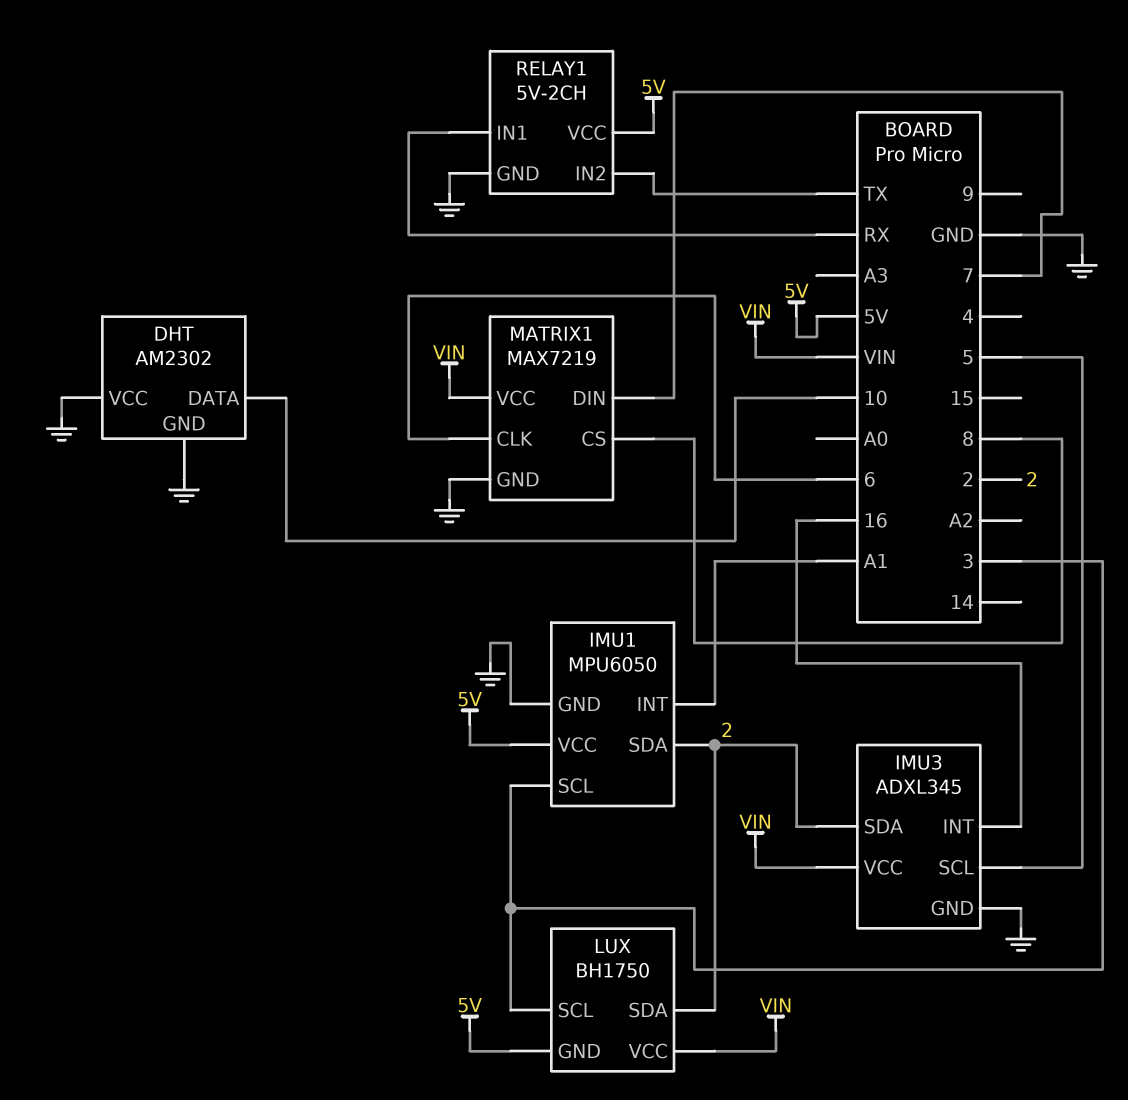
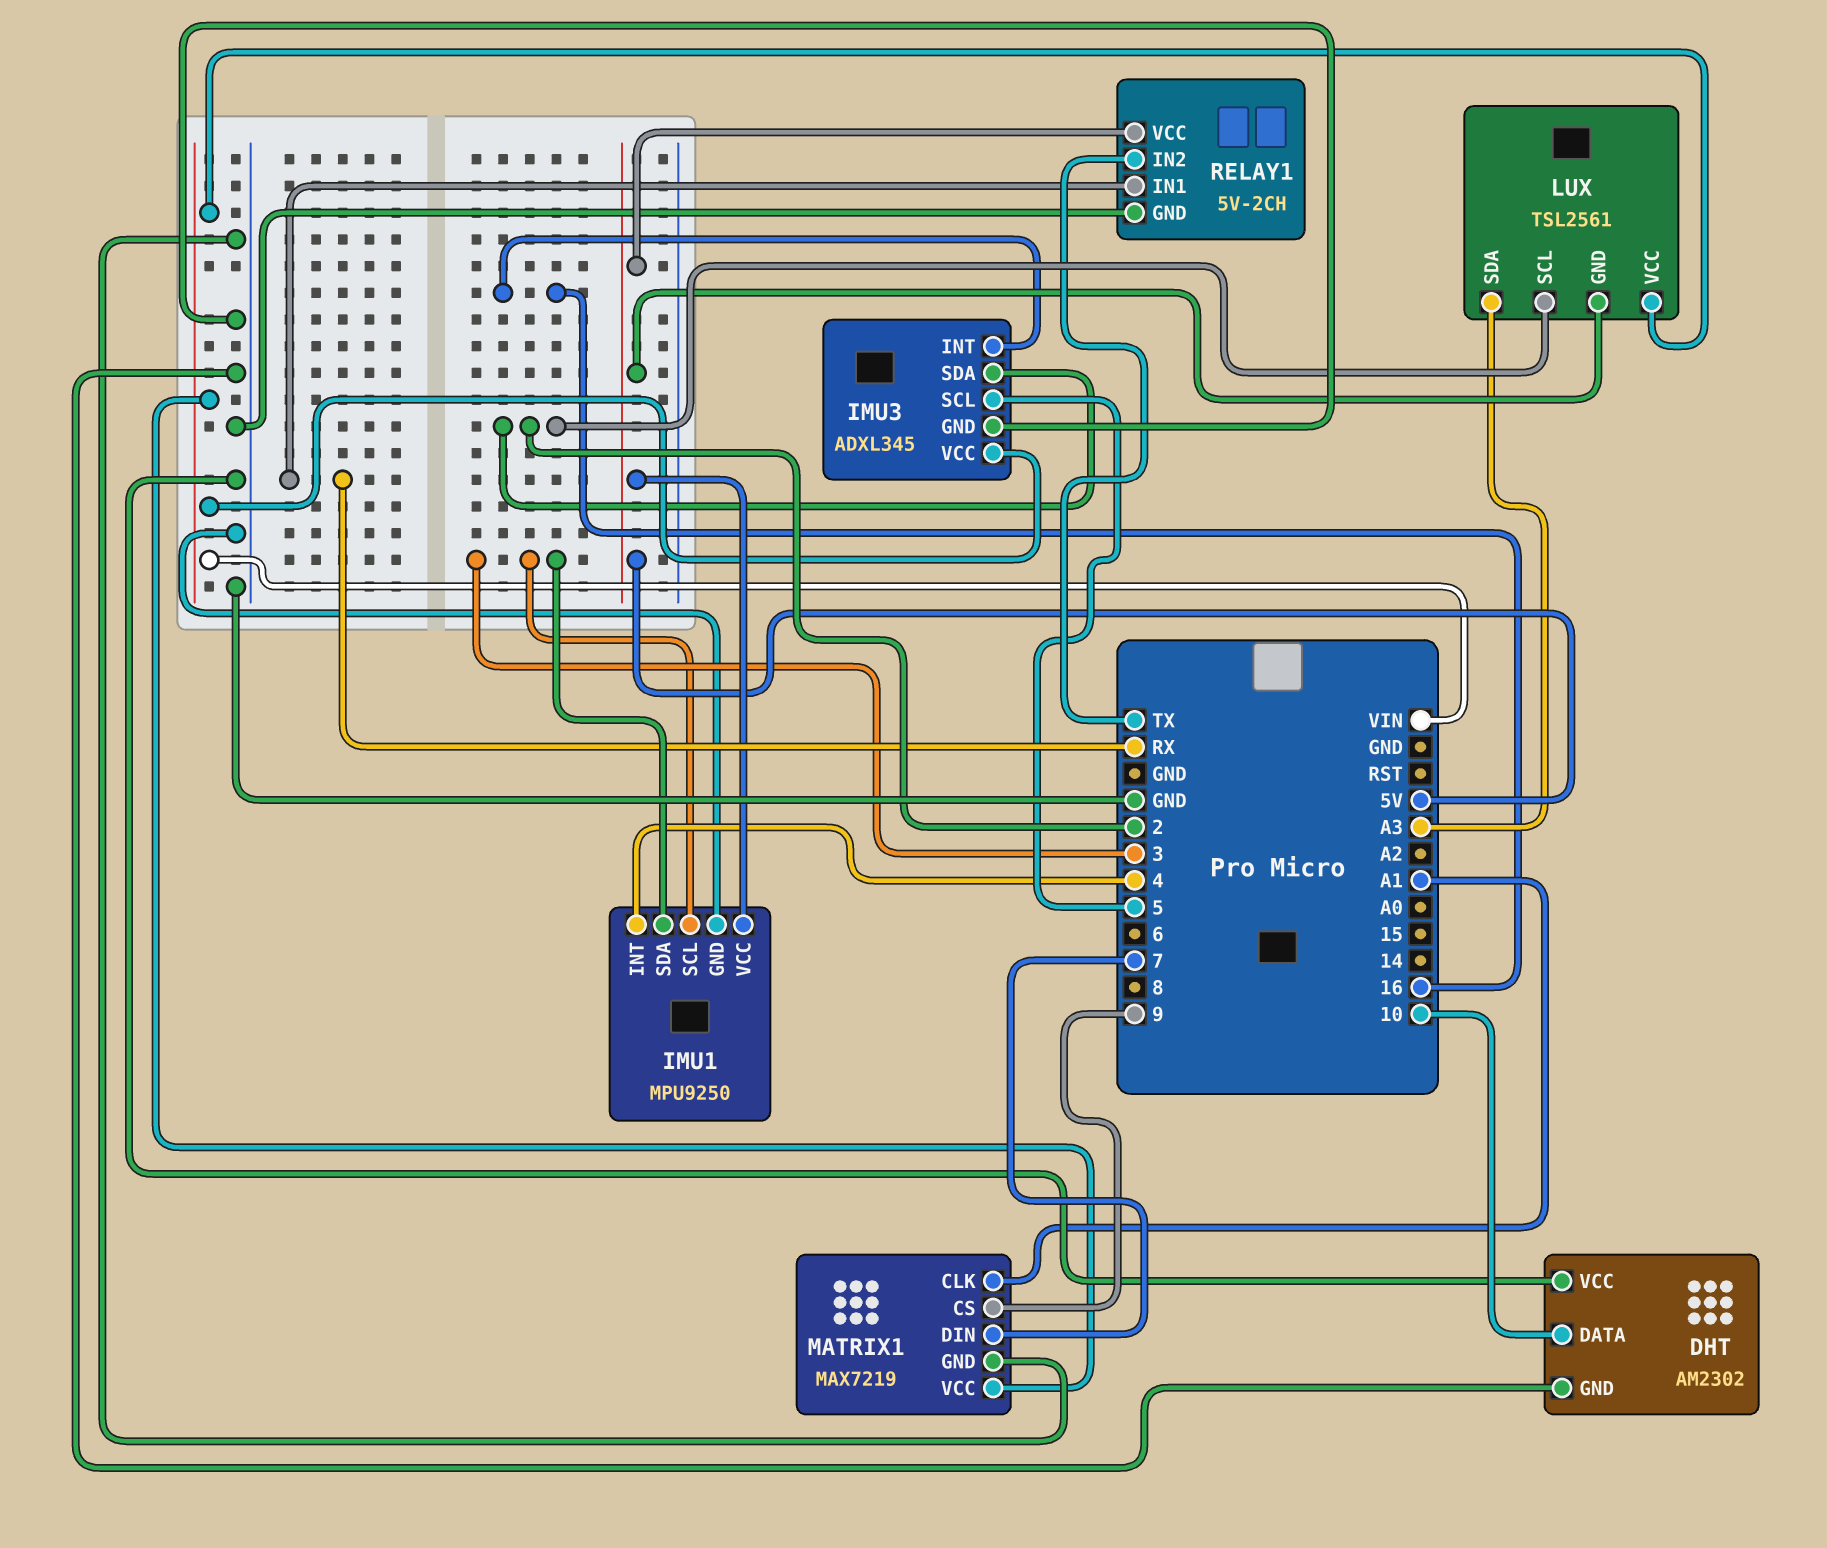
IMU1: MPU6050 -> MPU9250
IMU1 pin INT: A1 -> 4
IMU1 pin SDA: 2 -> 3
LUX: BH1750 -> TSL2561
LUX pin SCL: 3 -> 2
LUX pin SDA: 2 -> A3
MATRIX1 pin CLK: 6 -> A1
MATRIX1 pin CS: 8 -> 9

